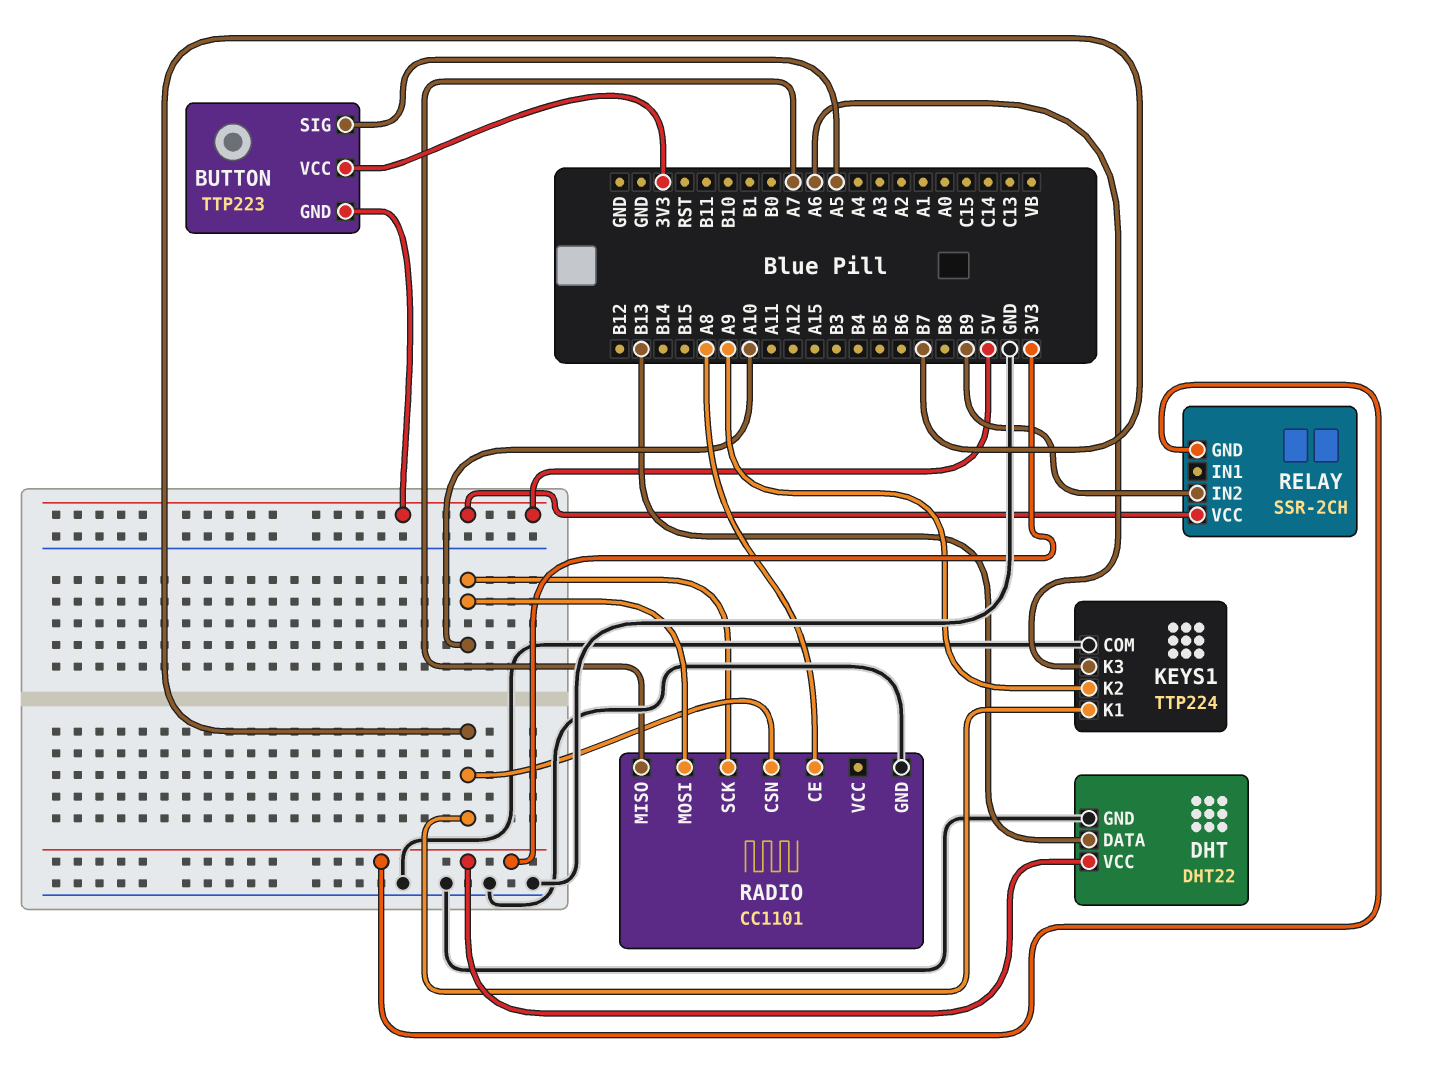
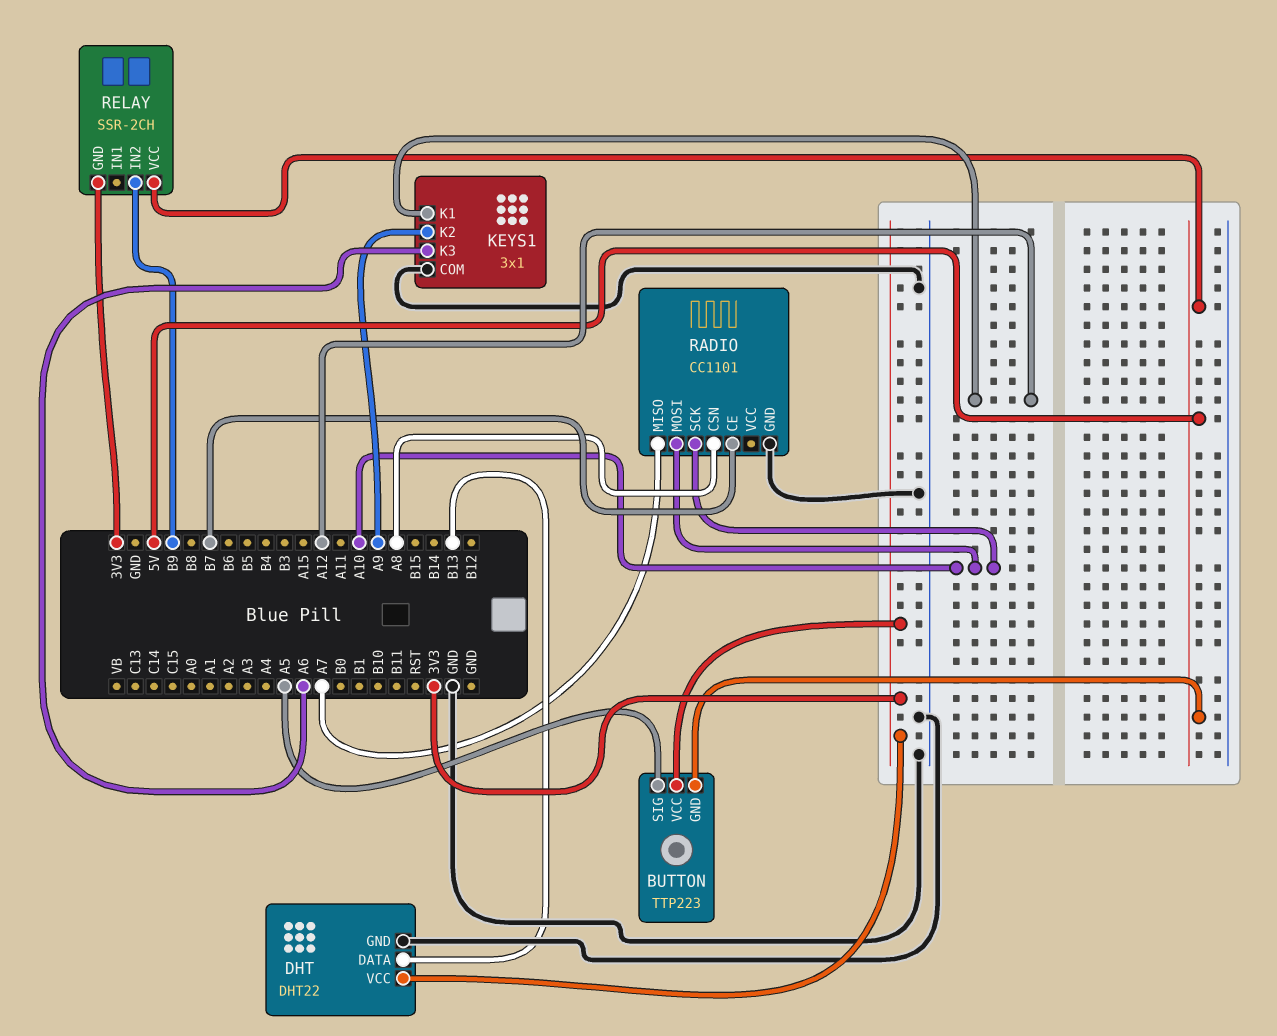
KEYS1: TTP224 -> 3x1
KEYS1 pin K1: B7 -> A12
RADIO pin CE: A8 -> B7
RADIO pin CSN: B7 -> A8

